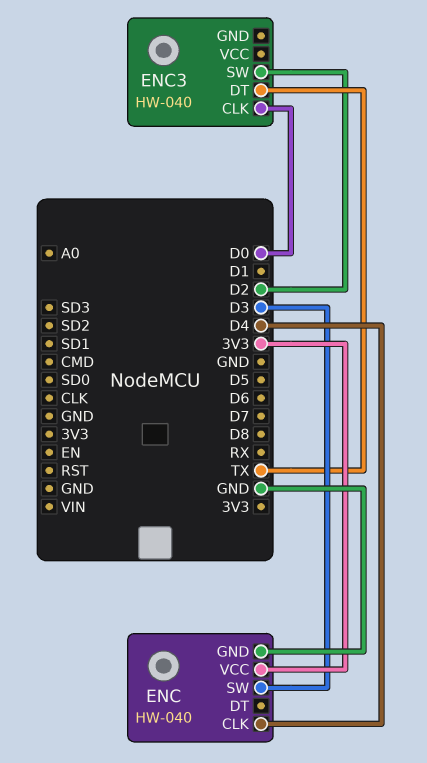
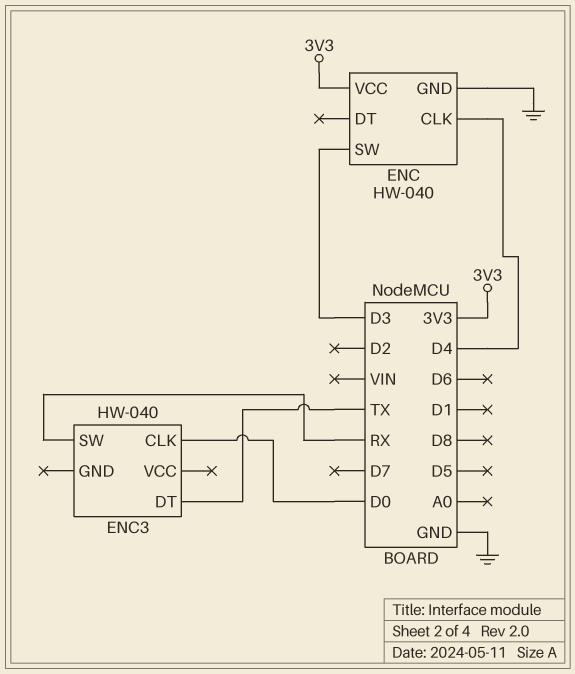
ENC3 pin SW: D2 -> RX

